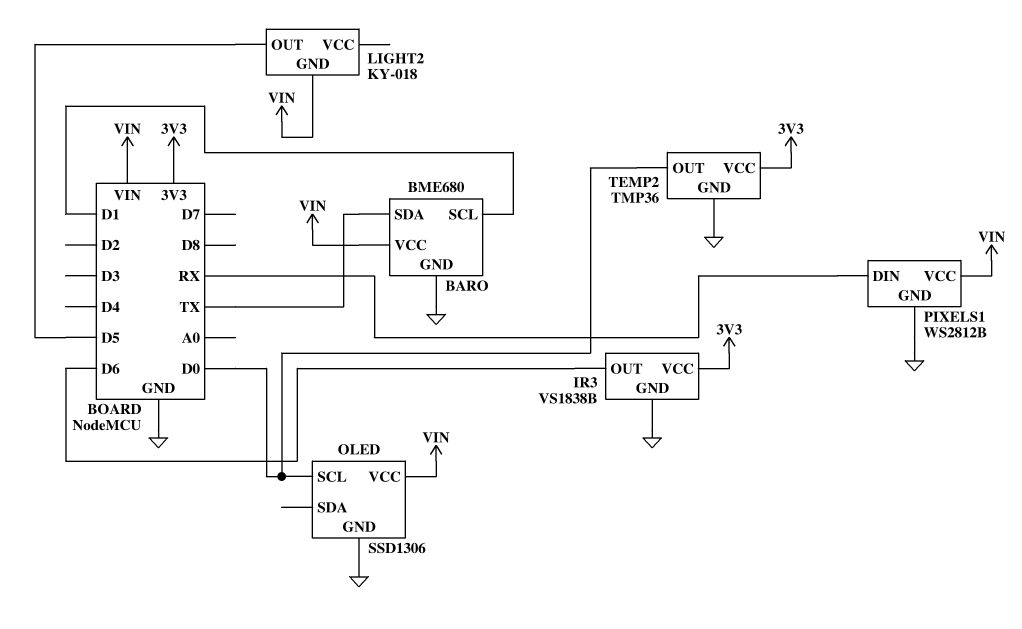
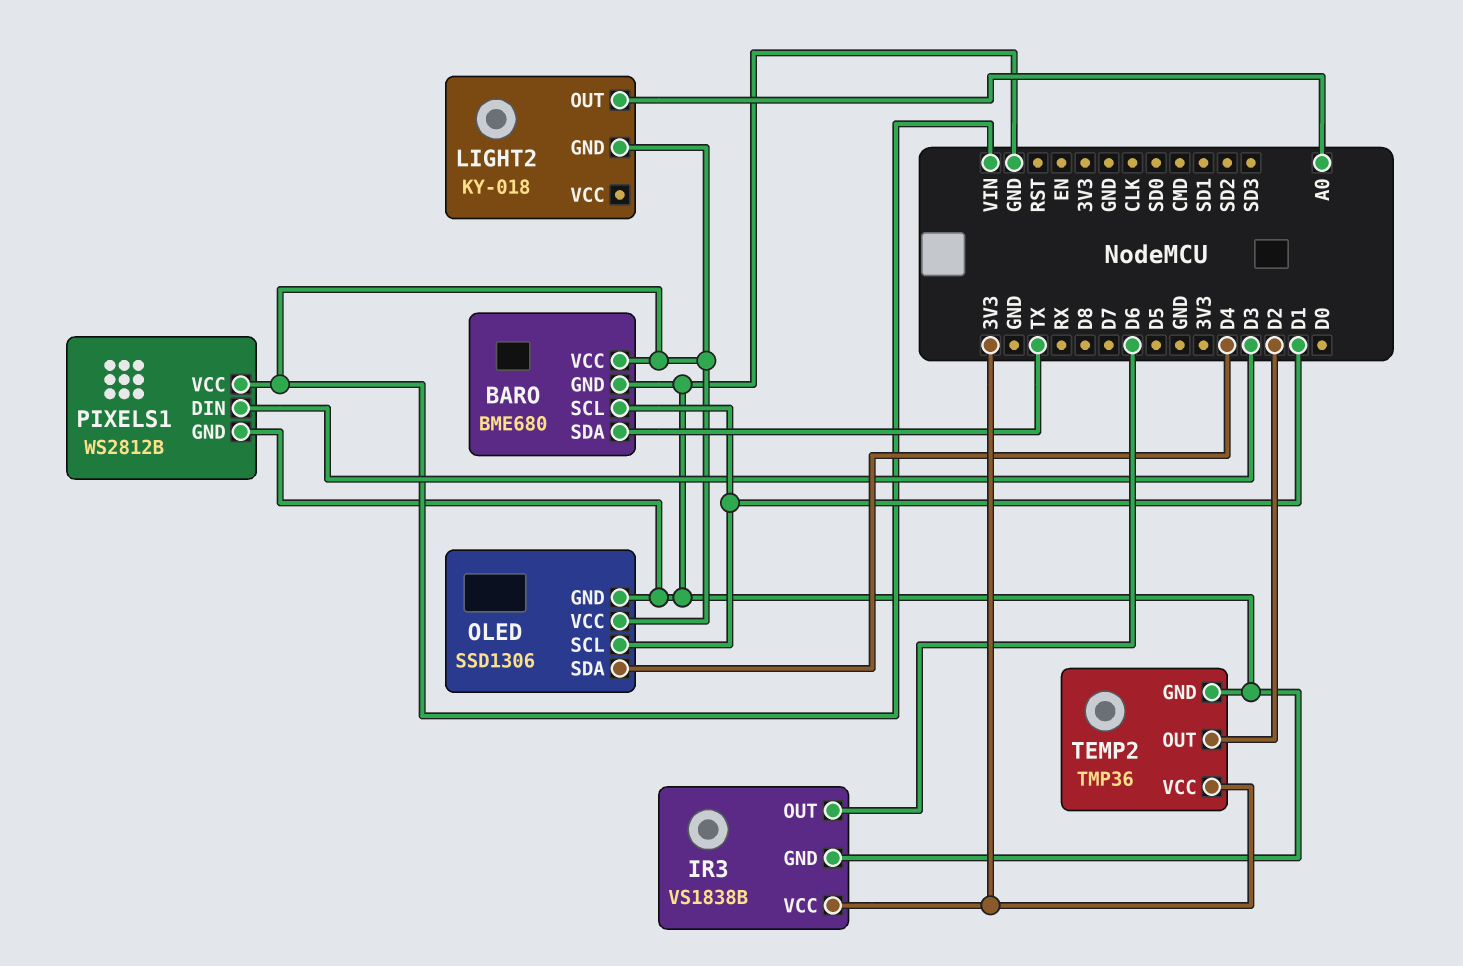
LIGHT2 pin OUT: D5 -> A0
OLED pin SCL: D0 -> D1
OLED pin SDA: none -> D4
PIXELS1 pin DIN: RX -> D3
TEMP2 pin OUT: D0 -> D2

